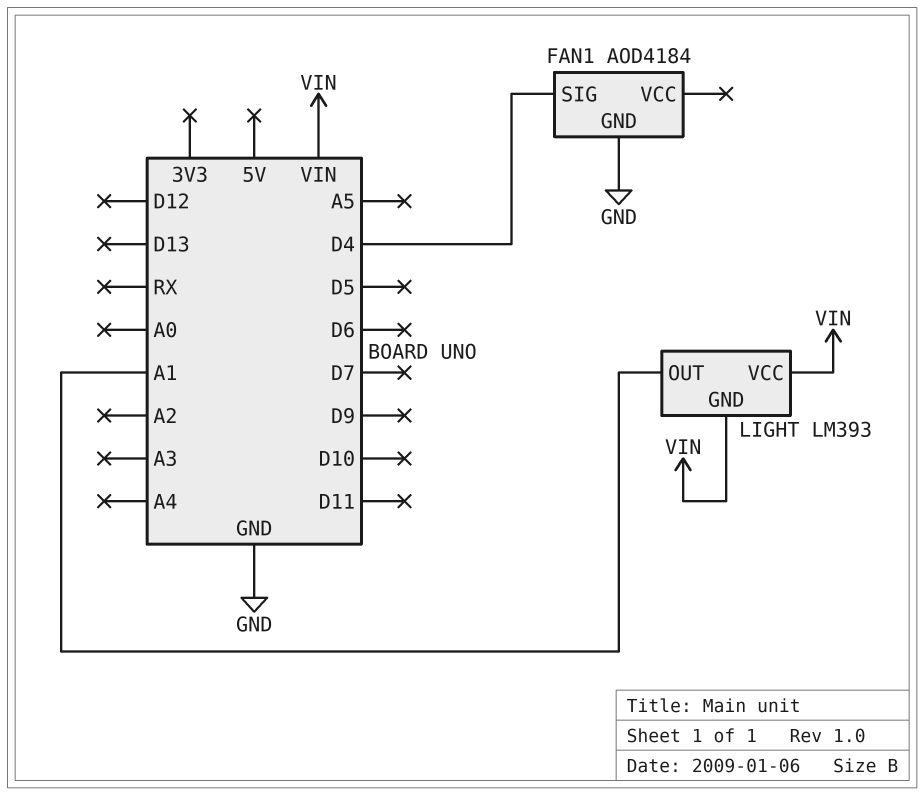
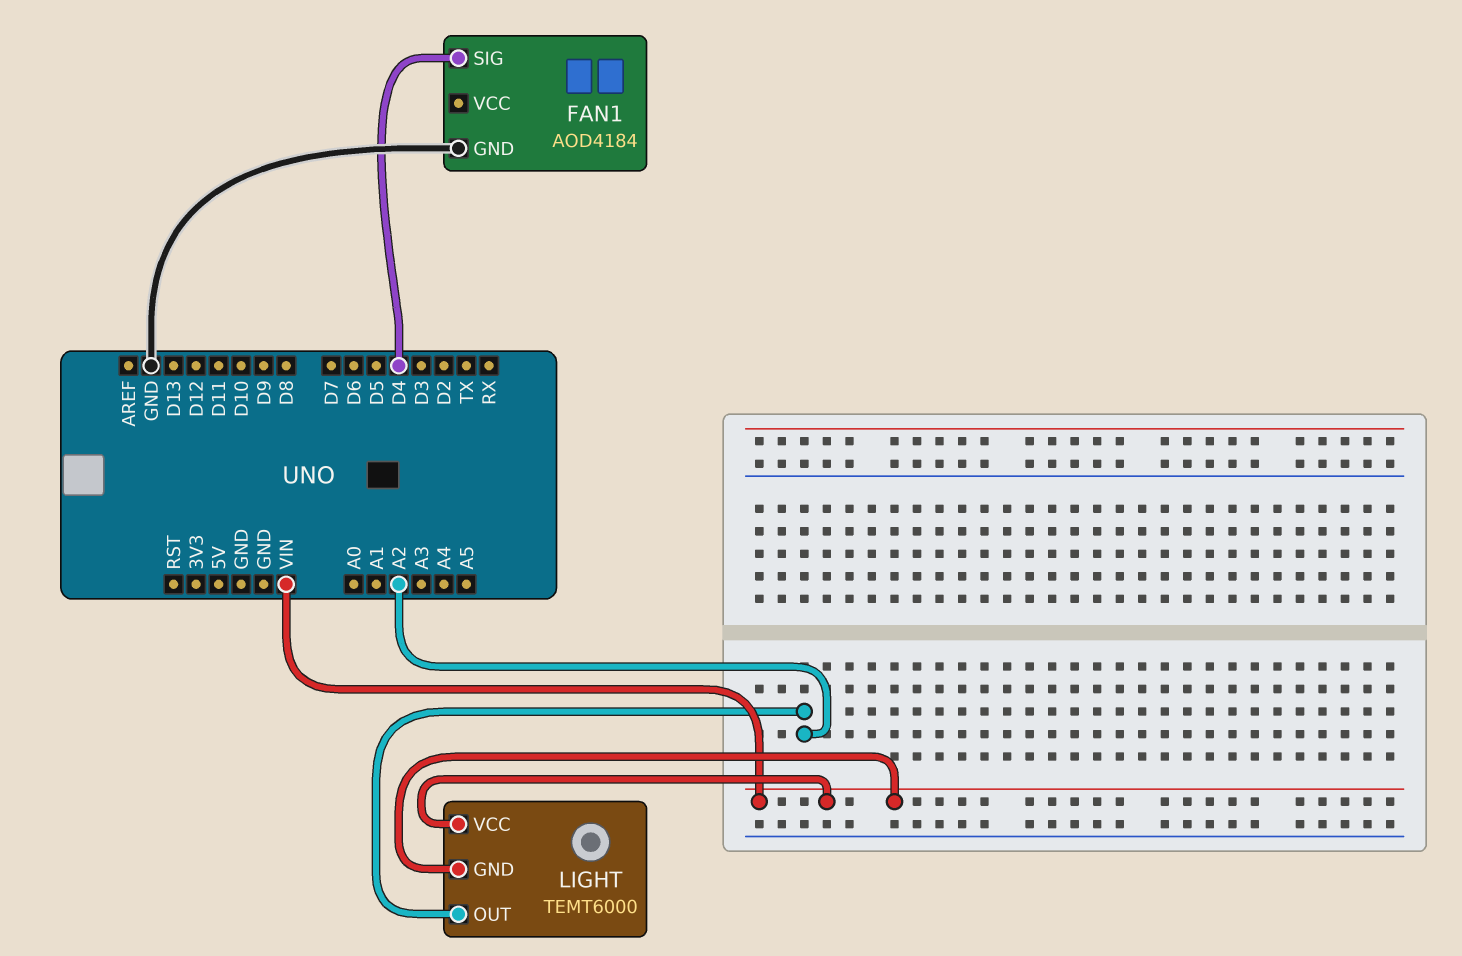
LIGHT: LM393 -> TEMT6000
LIGHT pin OUT: A1 -> A2

